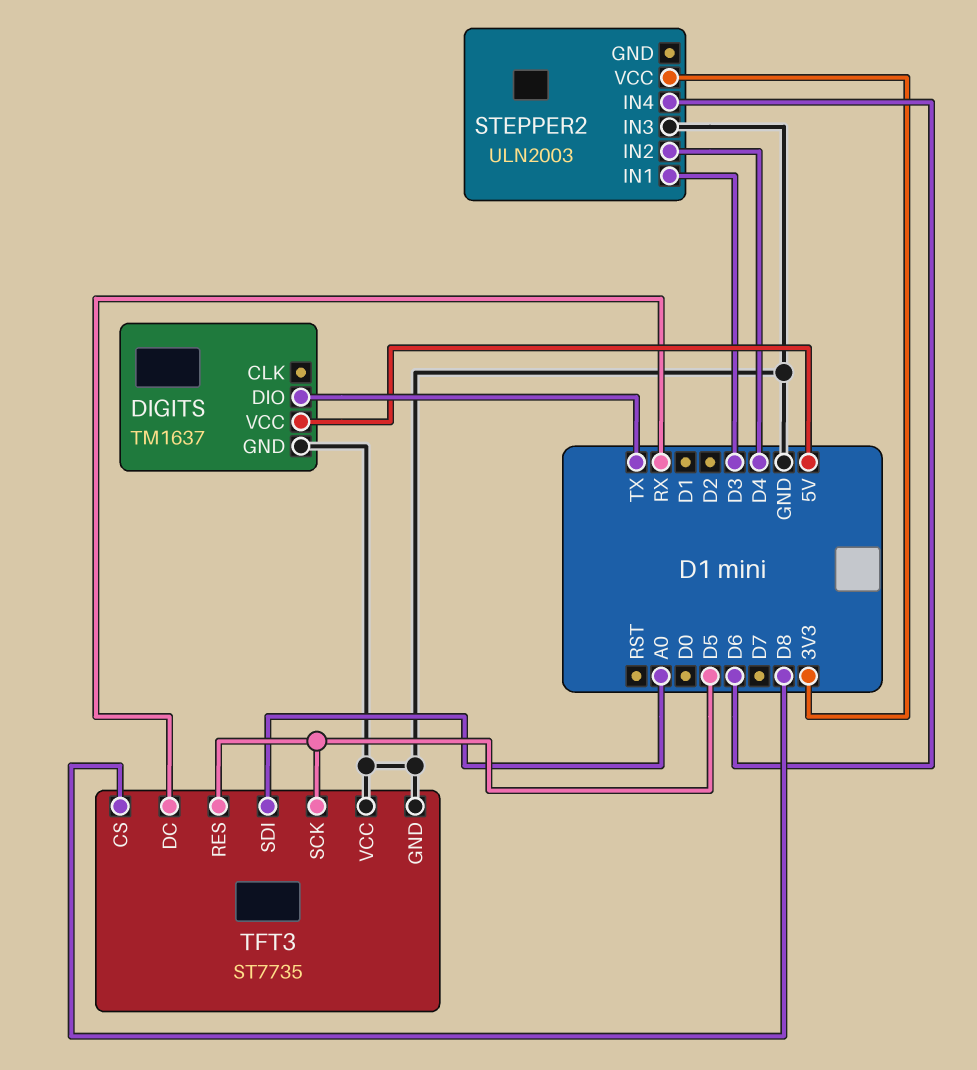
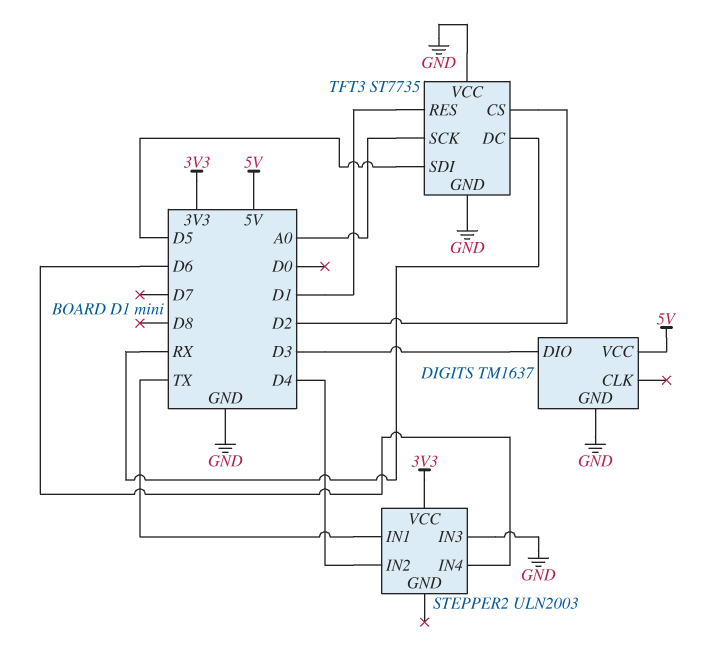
DIGITS pin DIO: TX -> D3
STEPPER2 pin IN1: D3 -> TX
TFT3 pin CS: D8 -> D2
TFT3 pin RES: D5 -> D1
TFT3 pin SCK: D5 -> A0
TFT3 pin SDI: A0 -> D5

